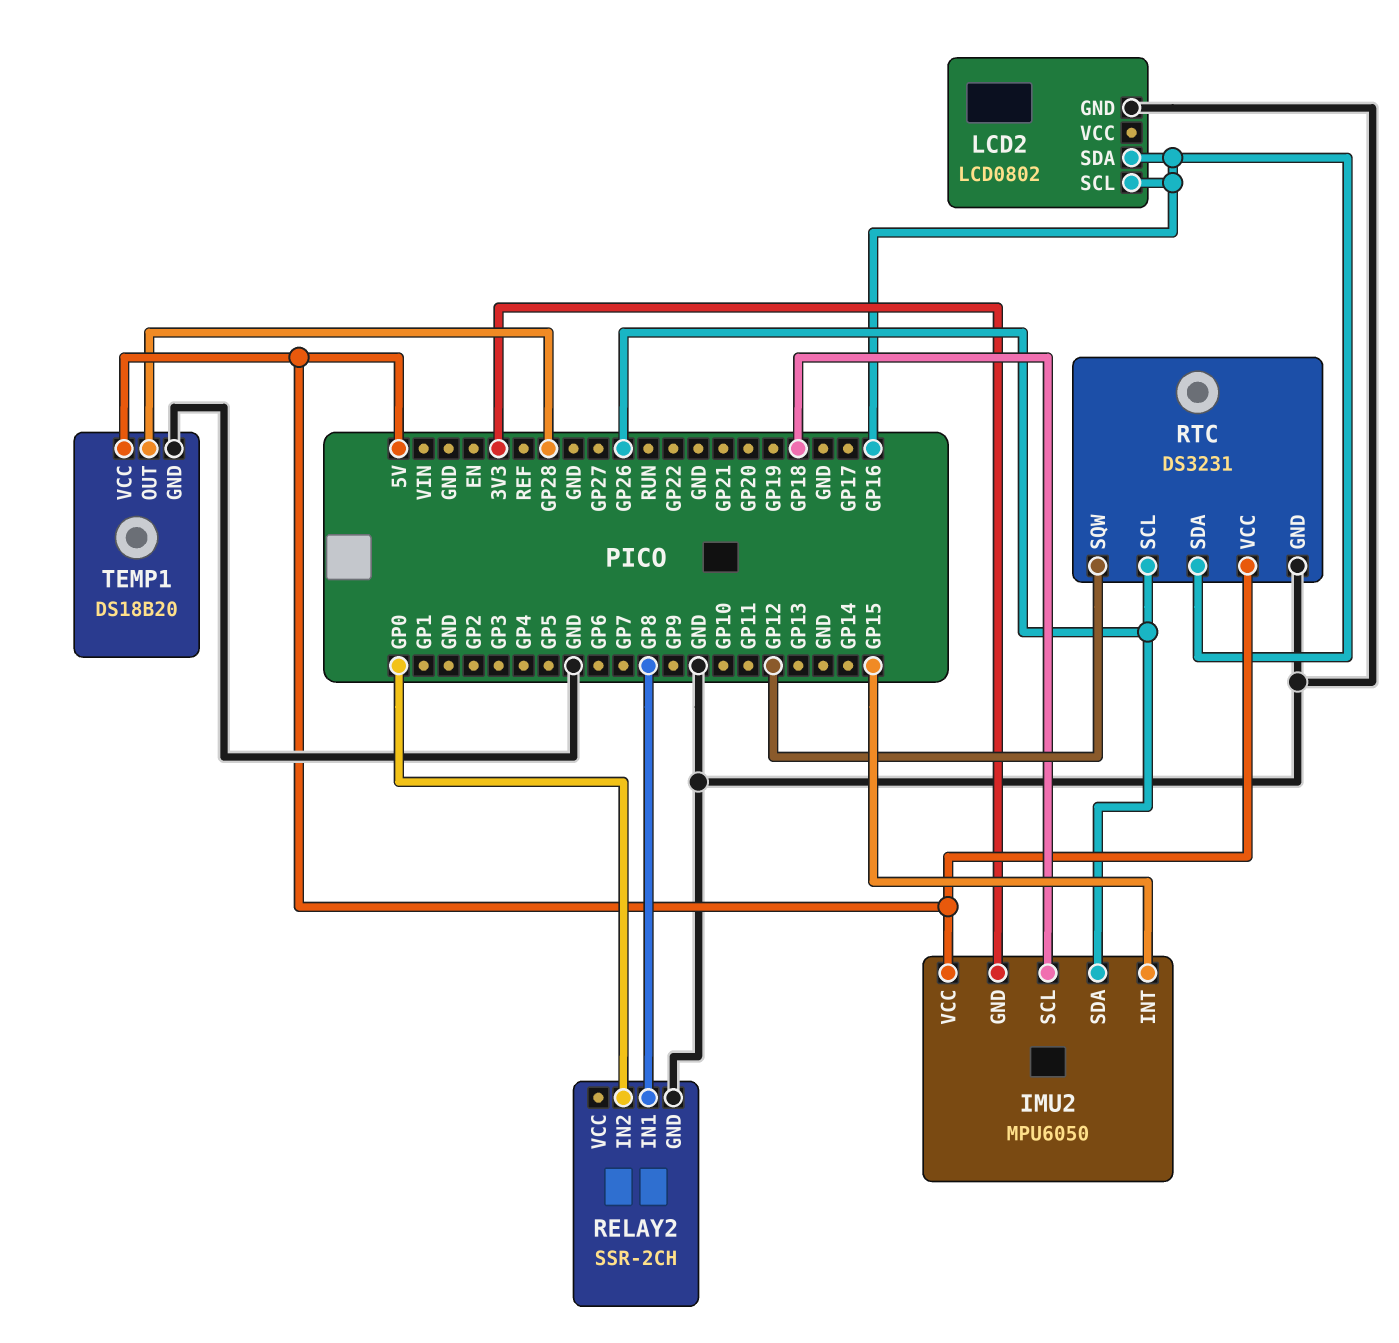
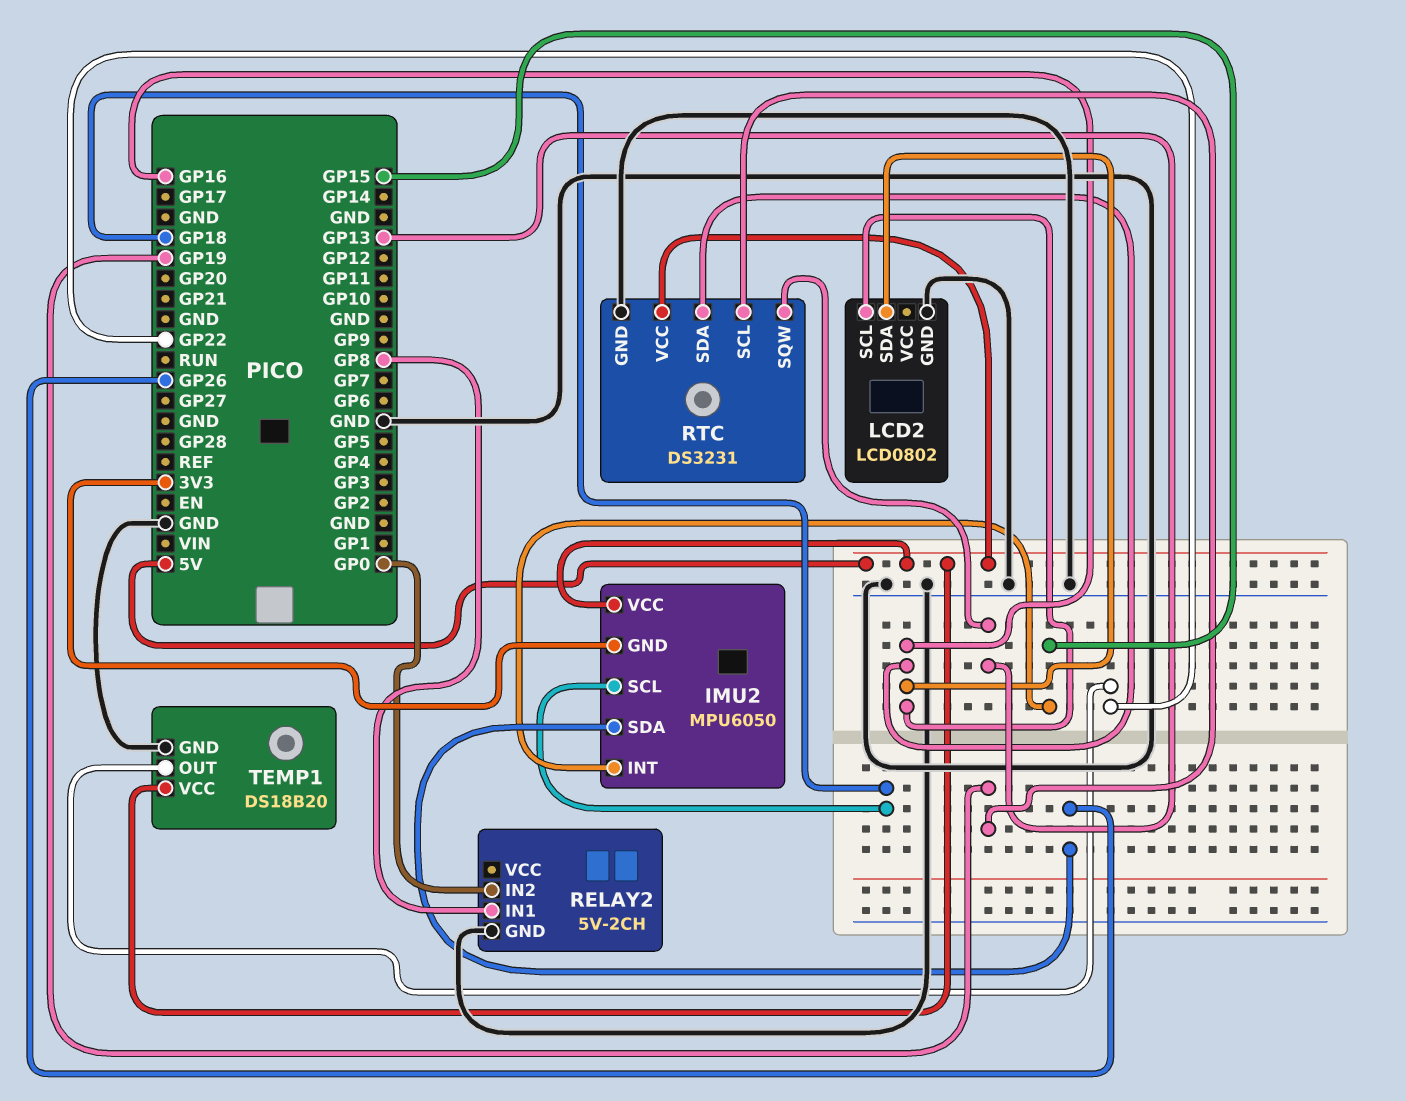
RELAY2: SSR-2CH -> 5V-2CH
RTC pin SCL: GP26 -> GP19
RTC pin SQW: GP12 -> GP13
TEMP1 pin OUT: GP28 -> GP22

